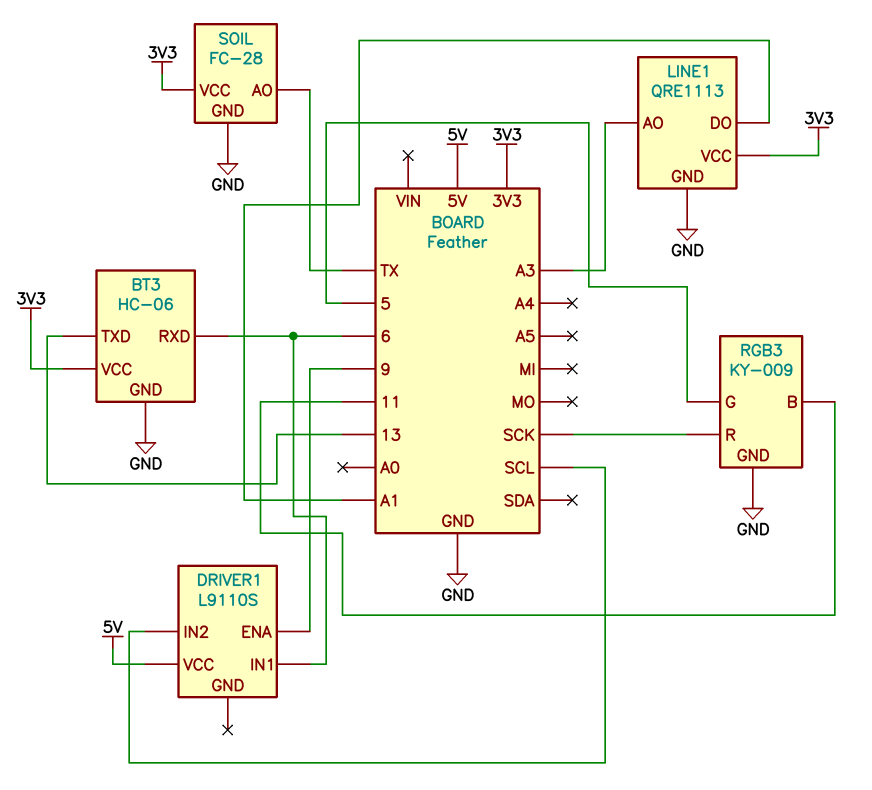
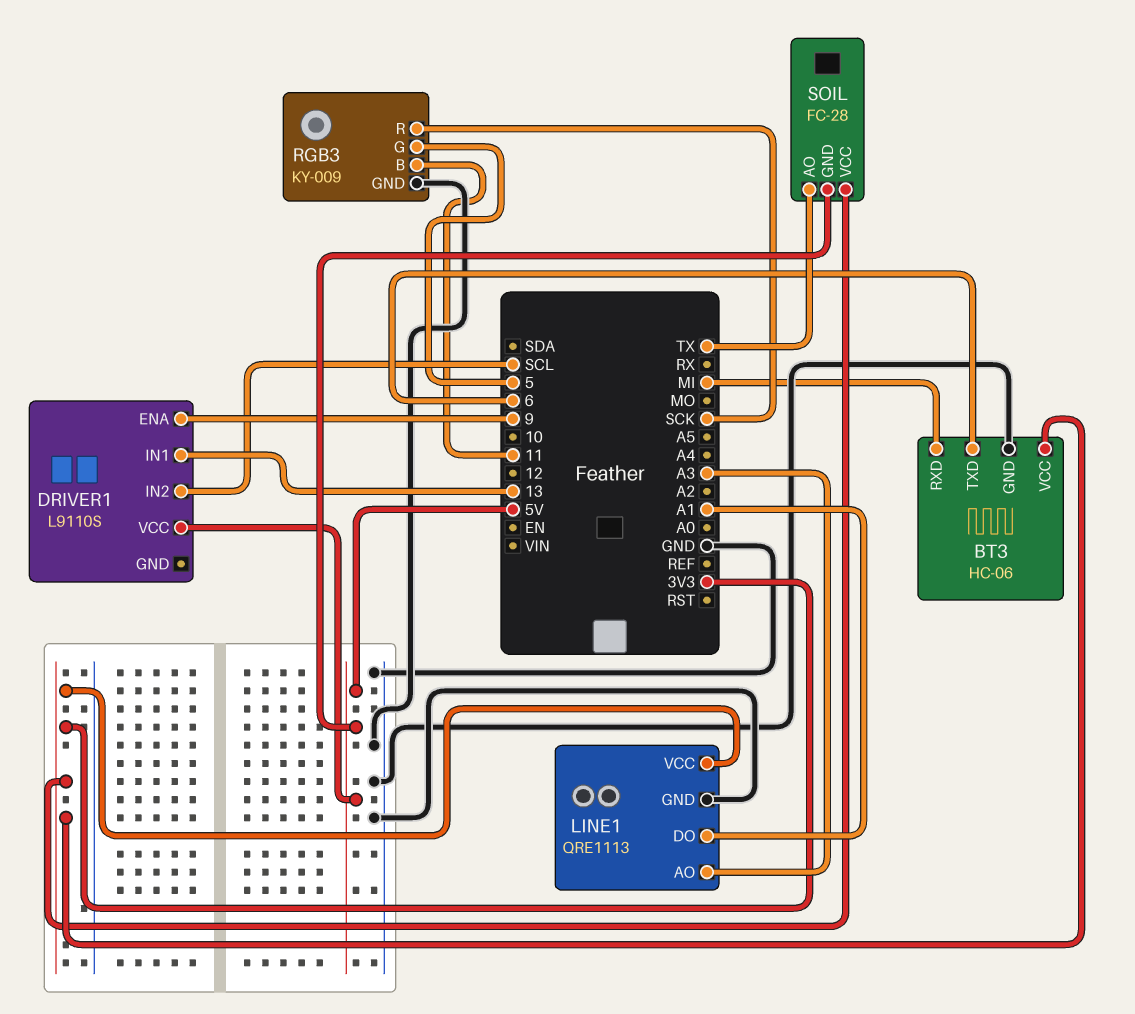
BT3 pin RXD: 6 -> MI
BT3 pin TXD: 13 -> 6
DRIVER1 pin IN1: 6 -> 13
SOIL pin GND: GND -> 5V

